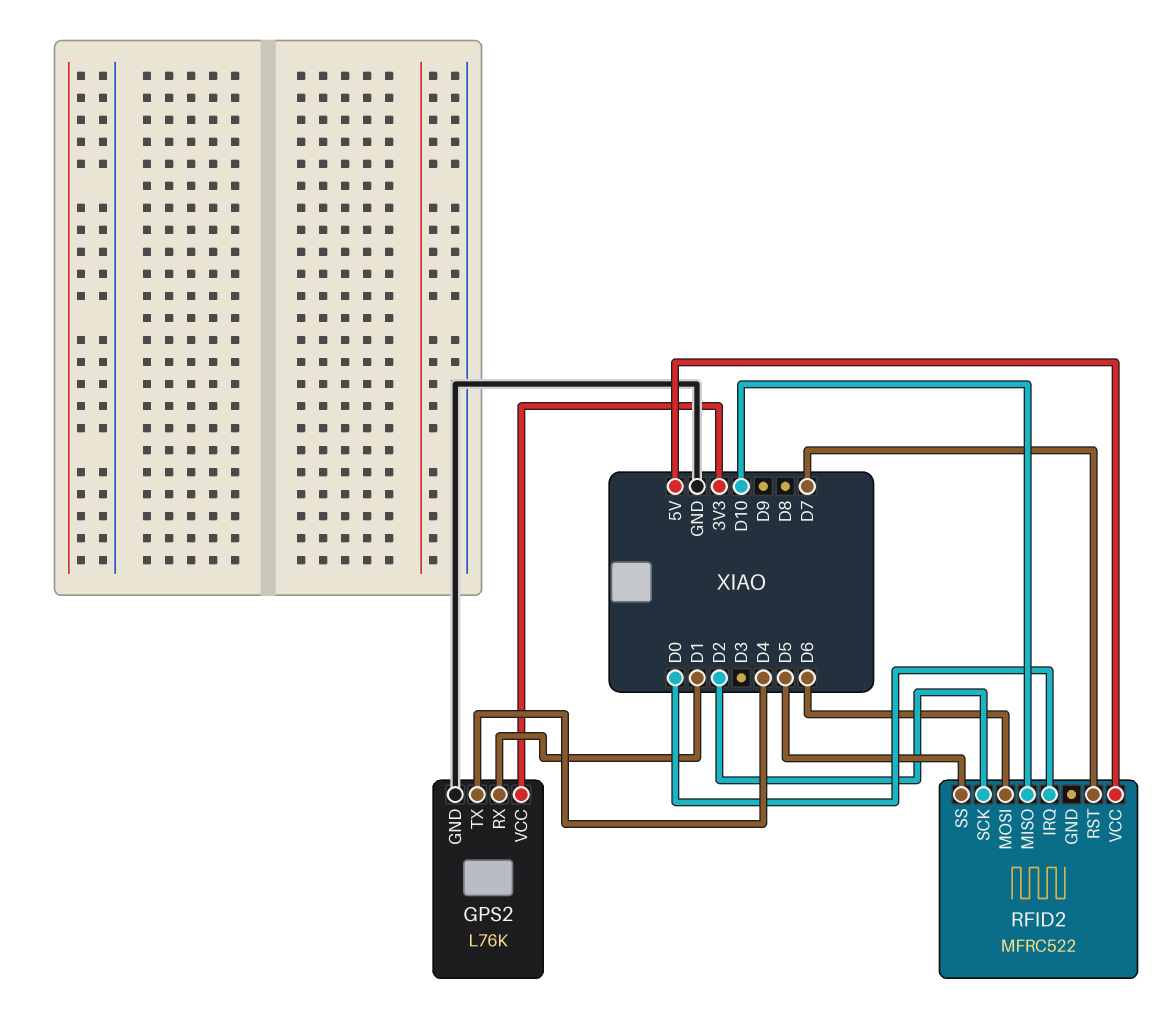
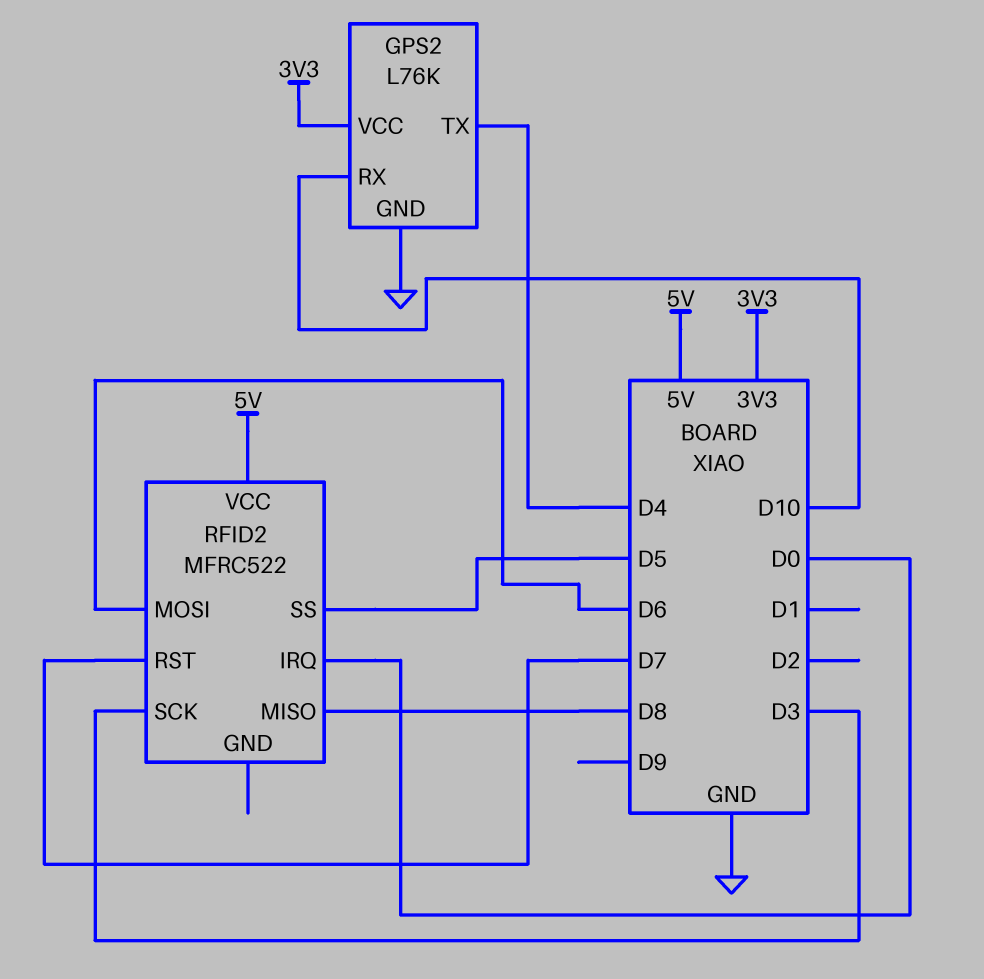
GPS2 pin RX: D1 -> D10
RFID2 pin MISO: D10 -> D8
RFID2 pin SCK: D2 -> D3

